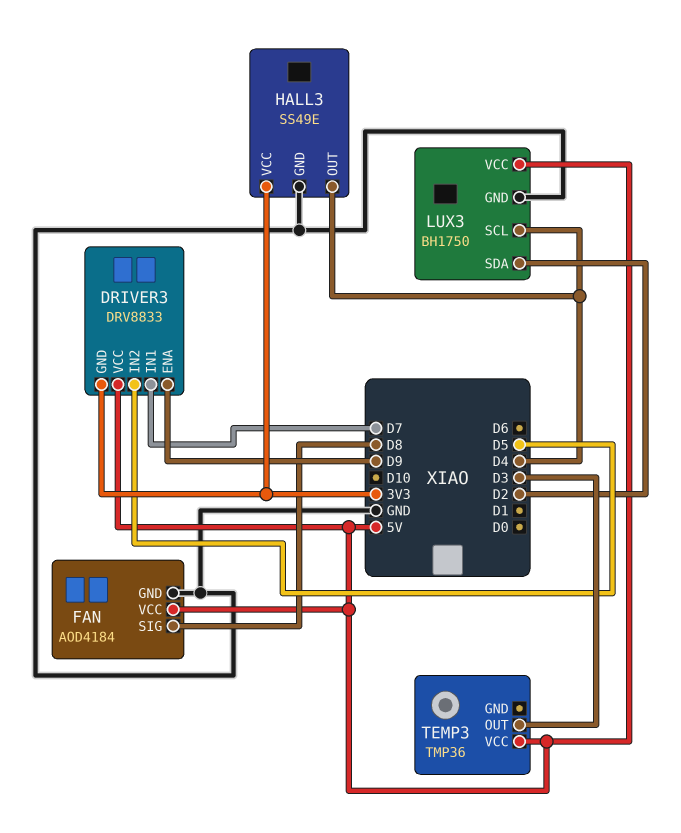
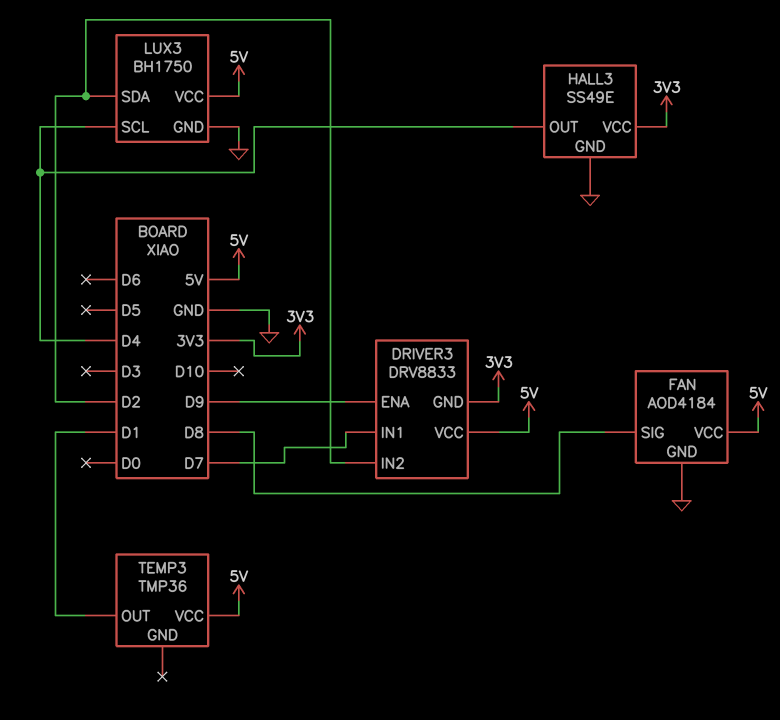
DRIVER3 pin IN2: D5 -> D2
TEMP3 pin OUT: D3 -> D1

